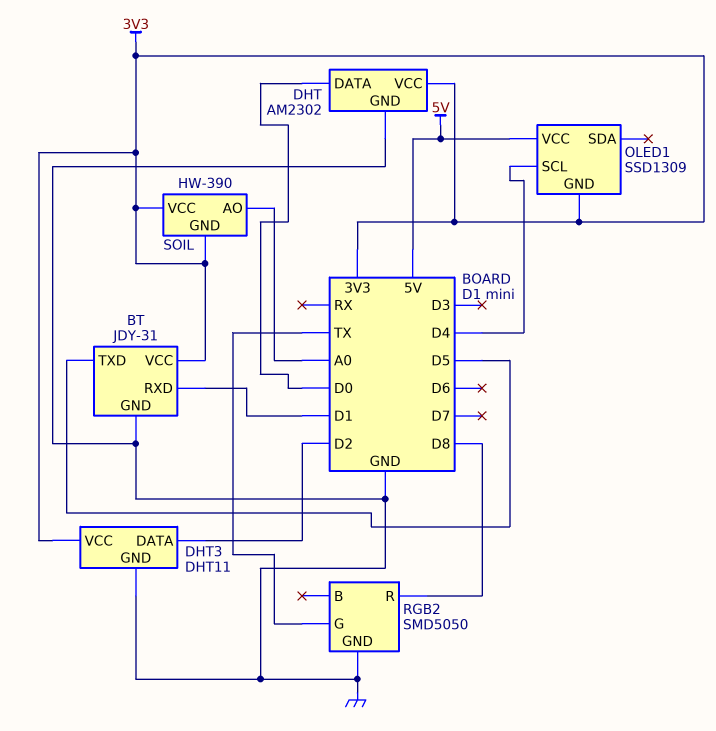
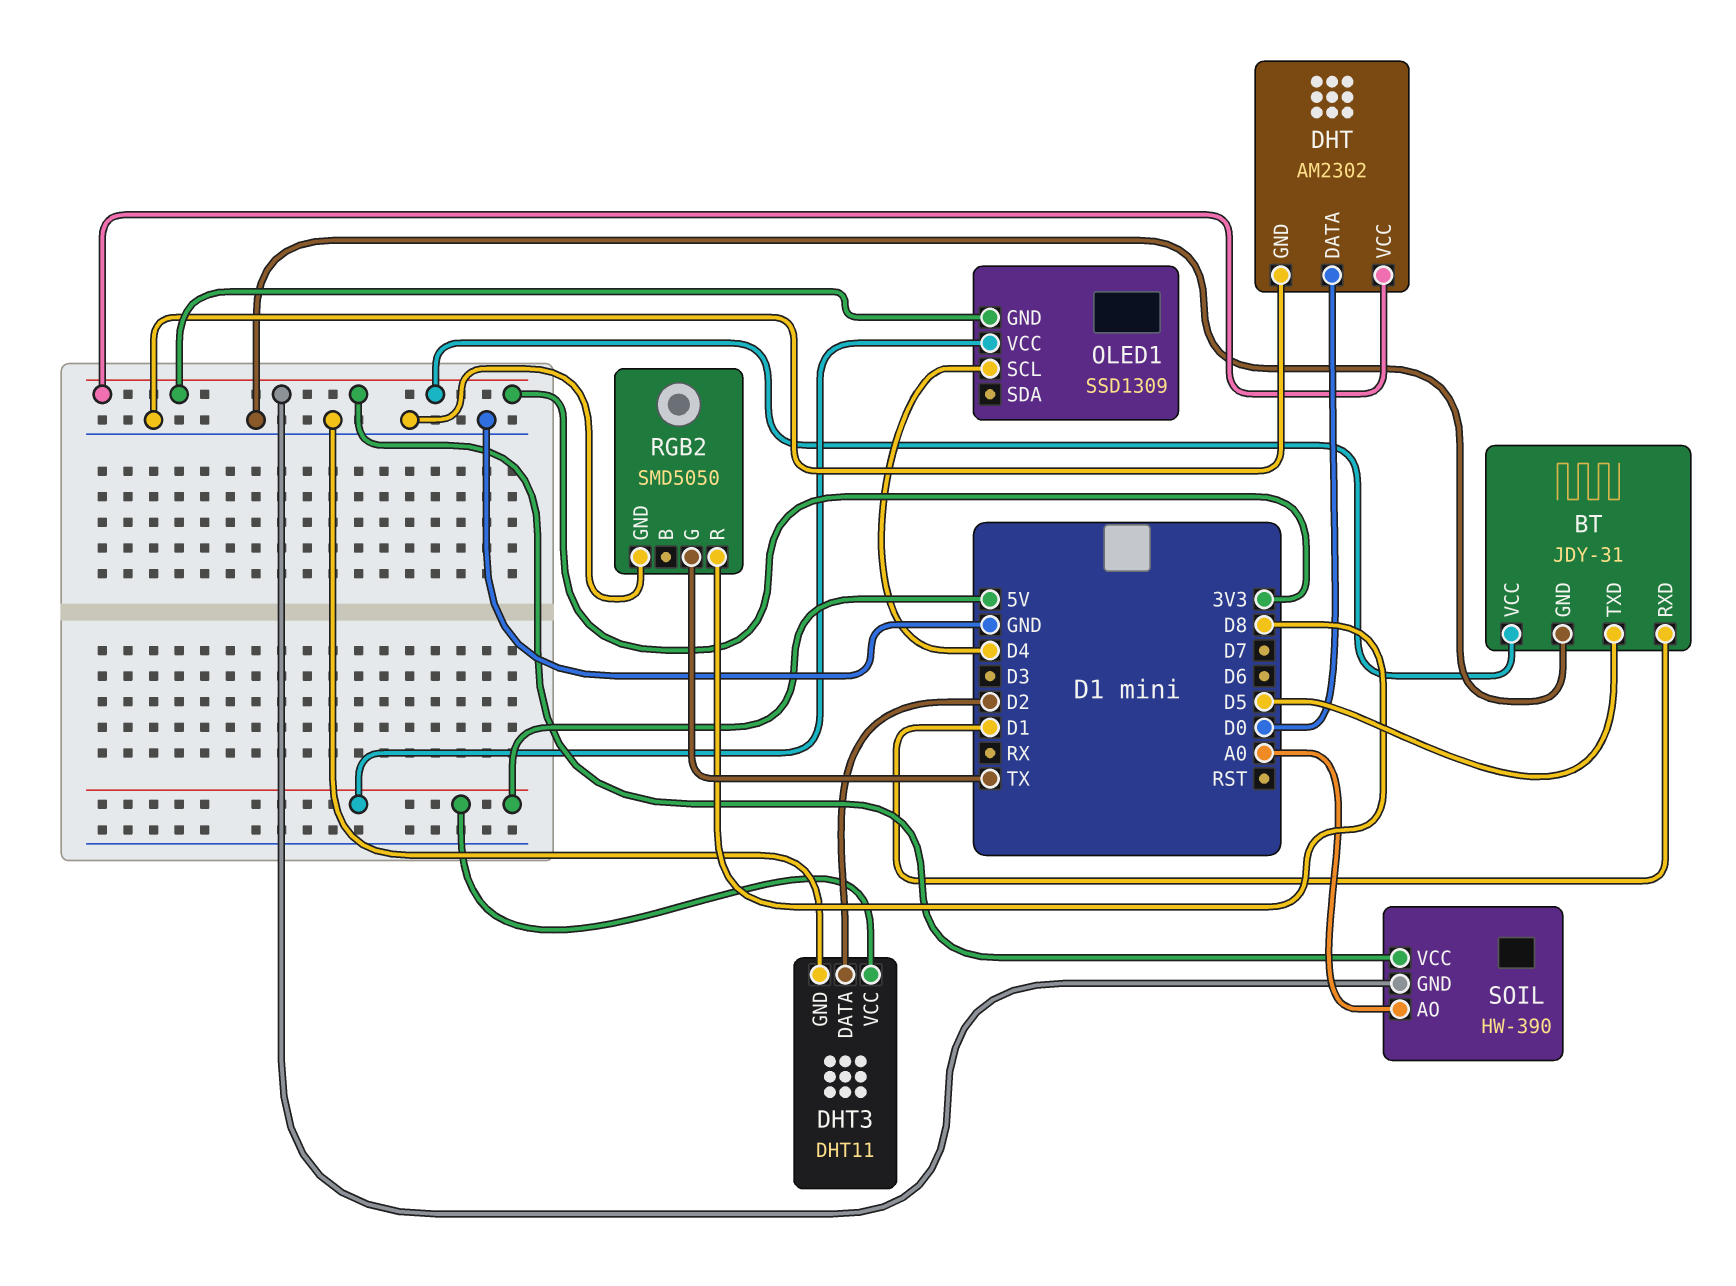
DHT3 pin VCC: 3V3 -> 5V

